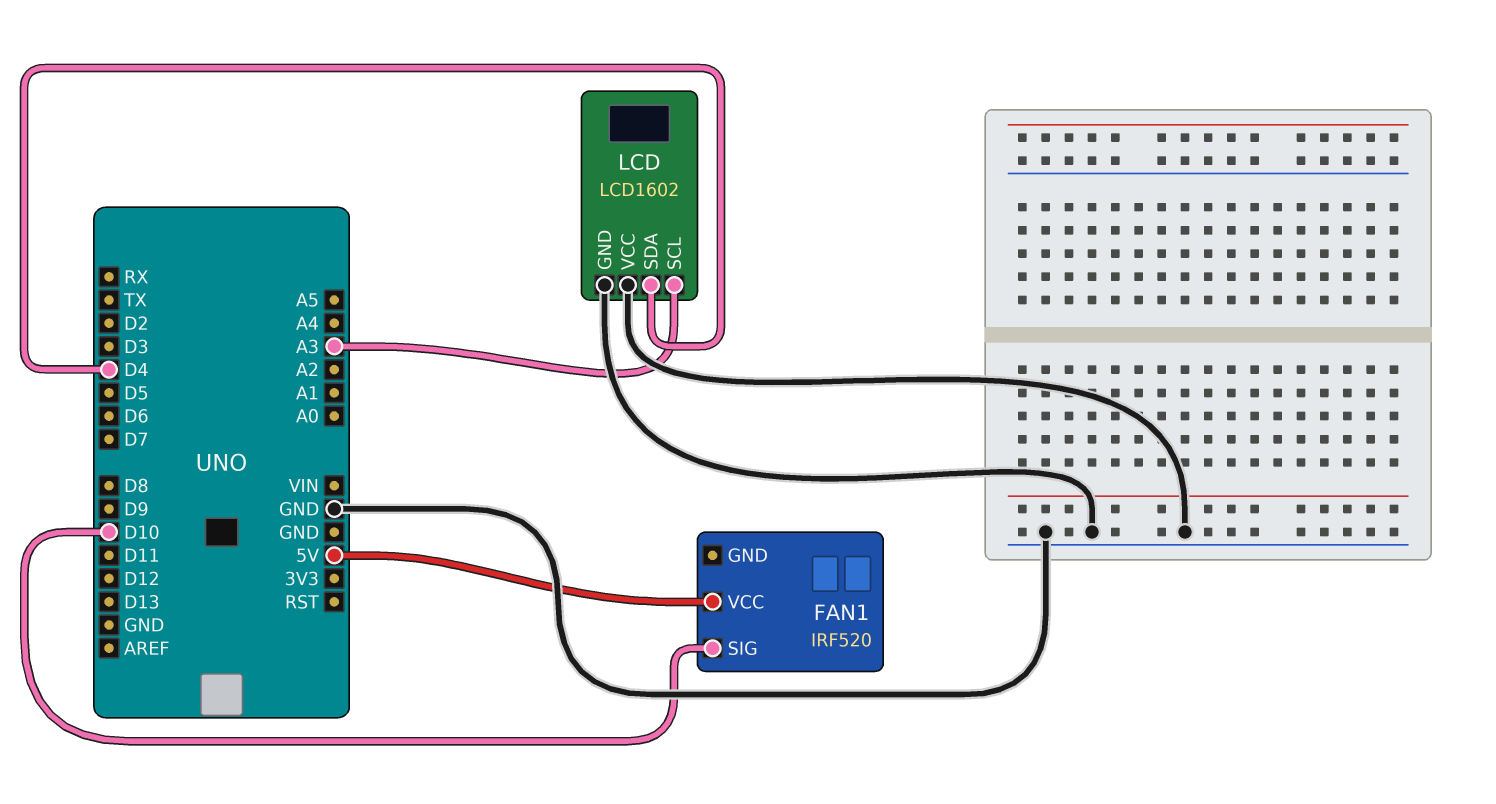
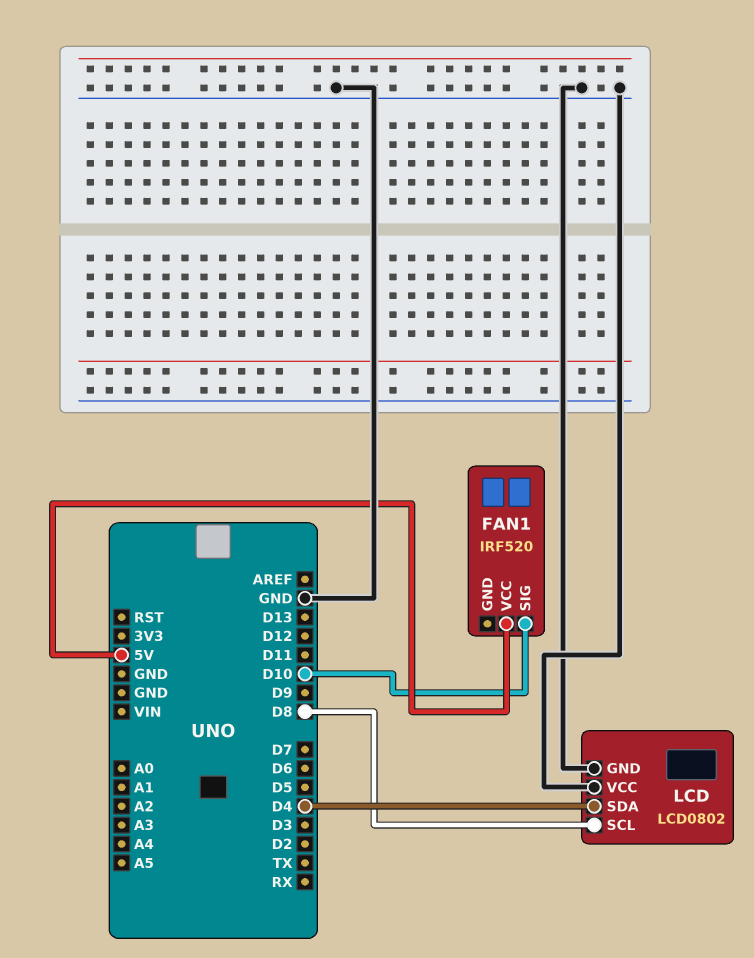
LCD: LCD1602 -> LCD0802
LCD pin SCL: A3 -> D8

